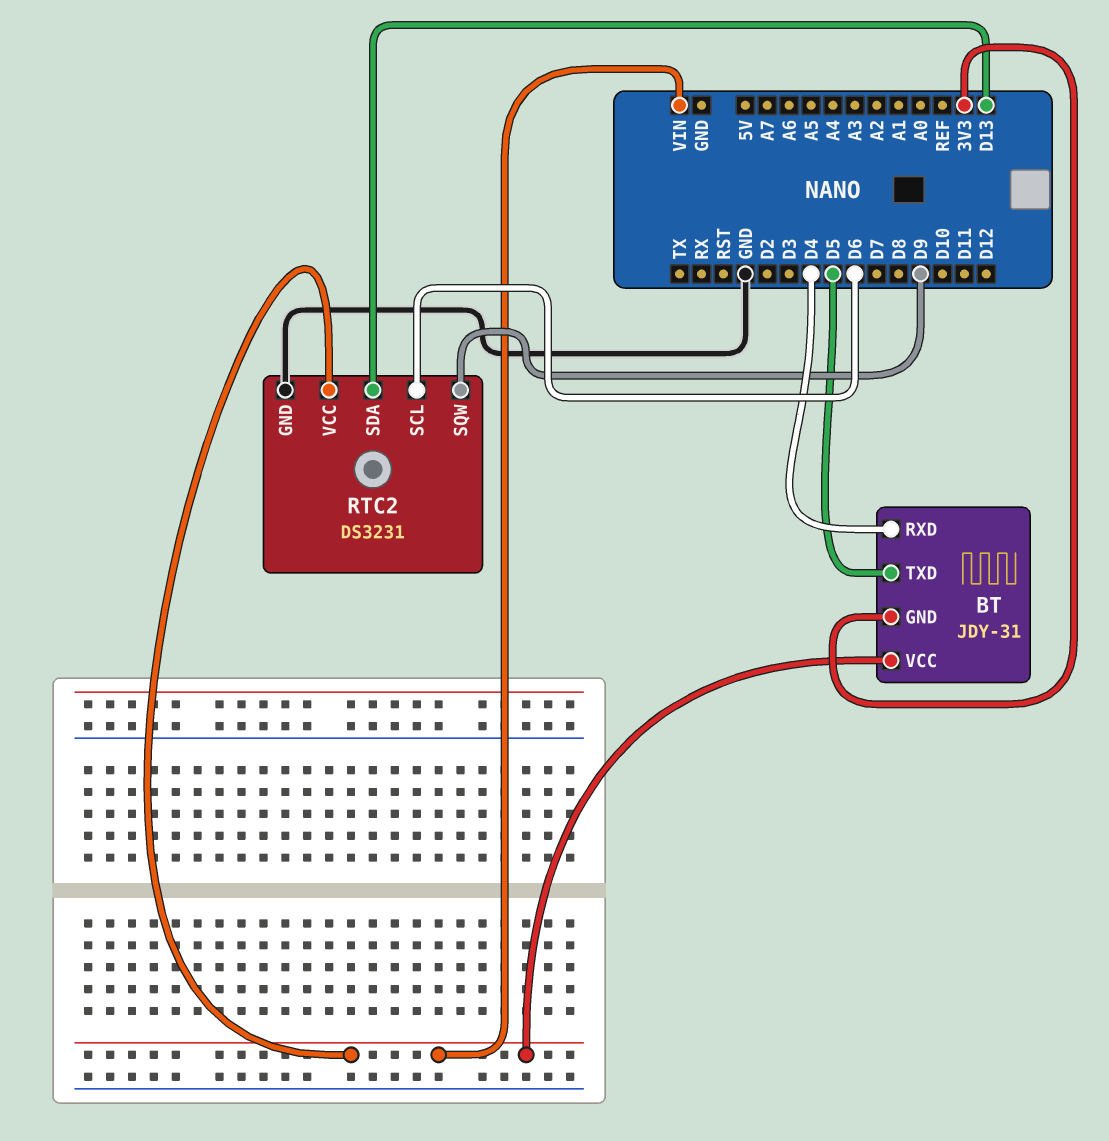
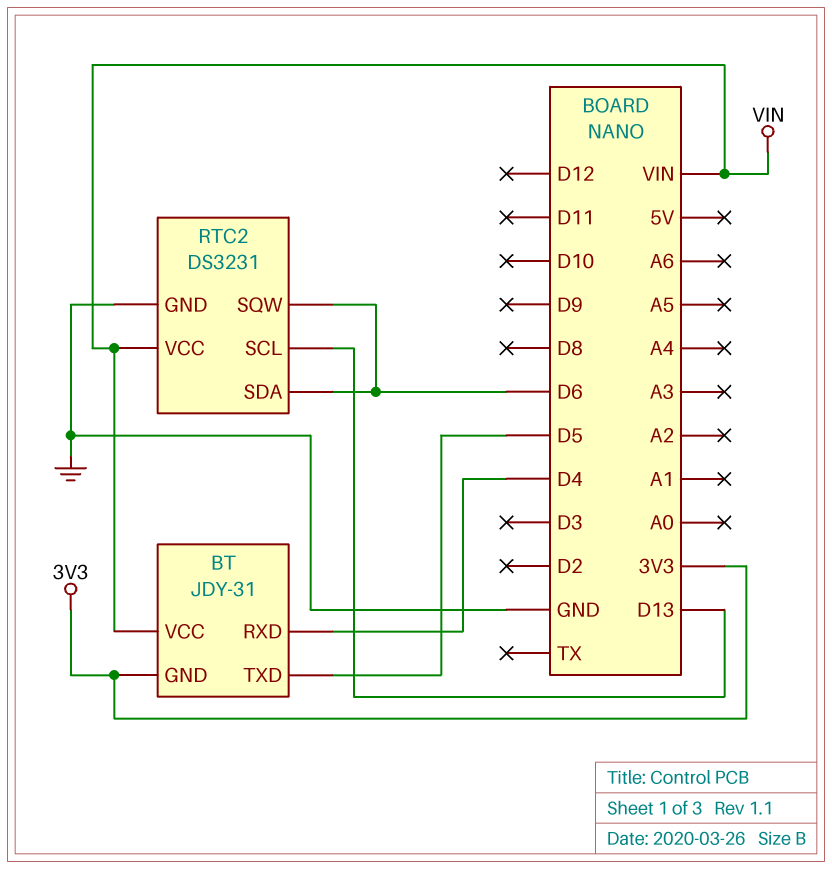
RTC2 pin SCL: D6 -> D13
RTC2 pin SDA: D13 -> D6
RTC2 pin SQW: D9 -> D6

